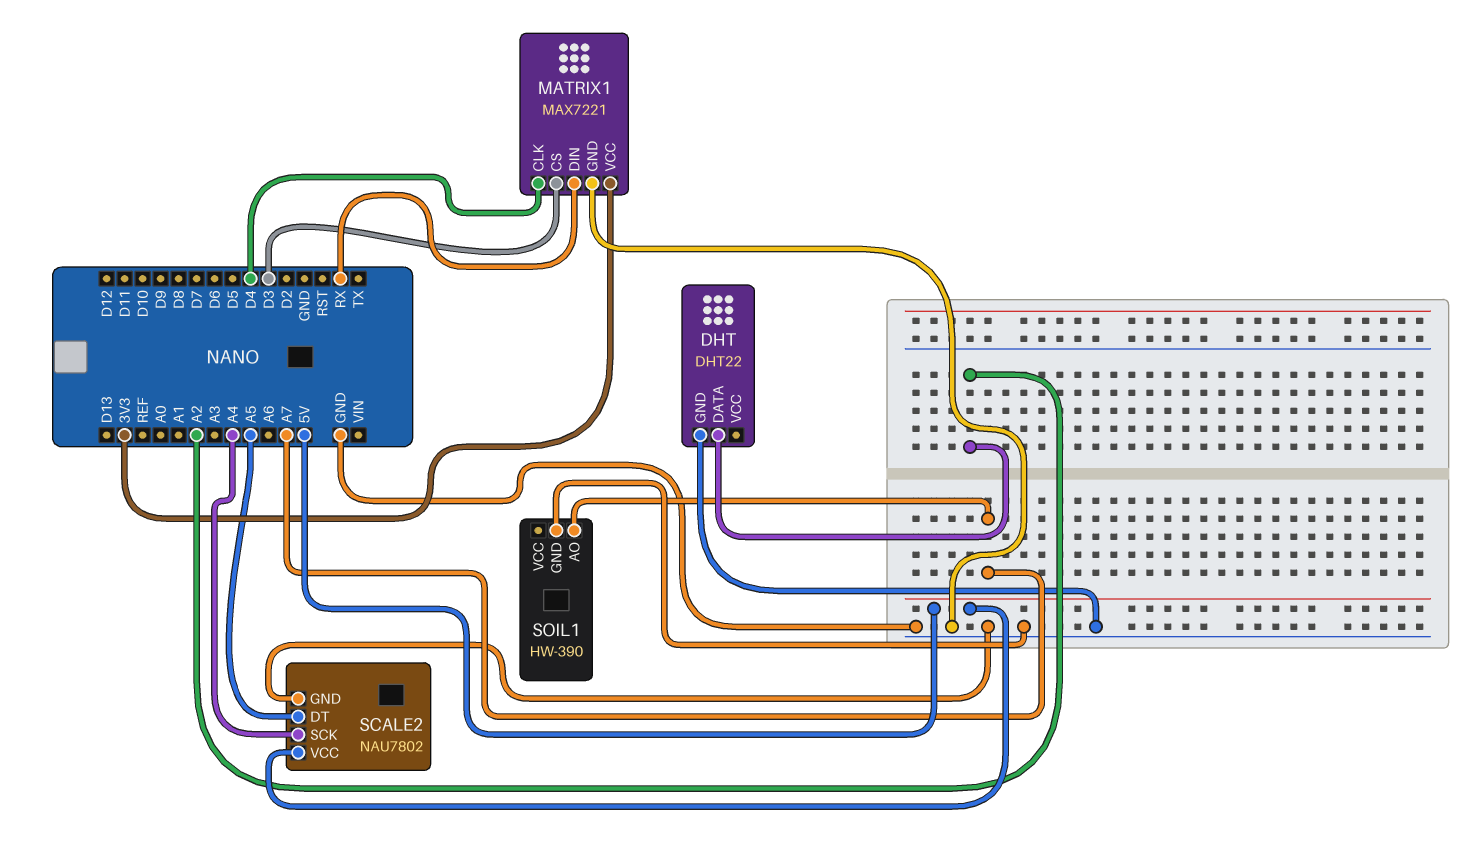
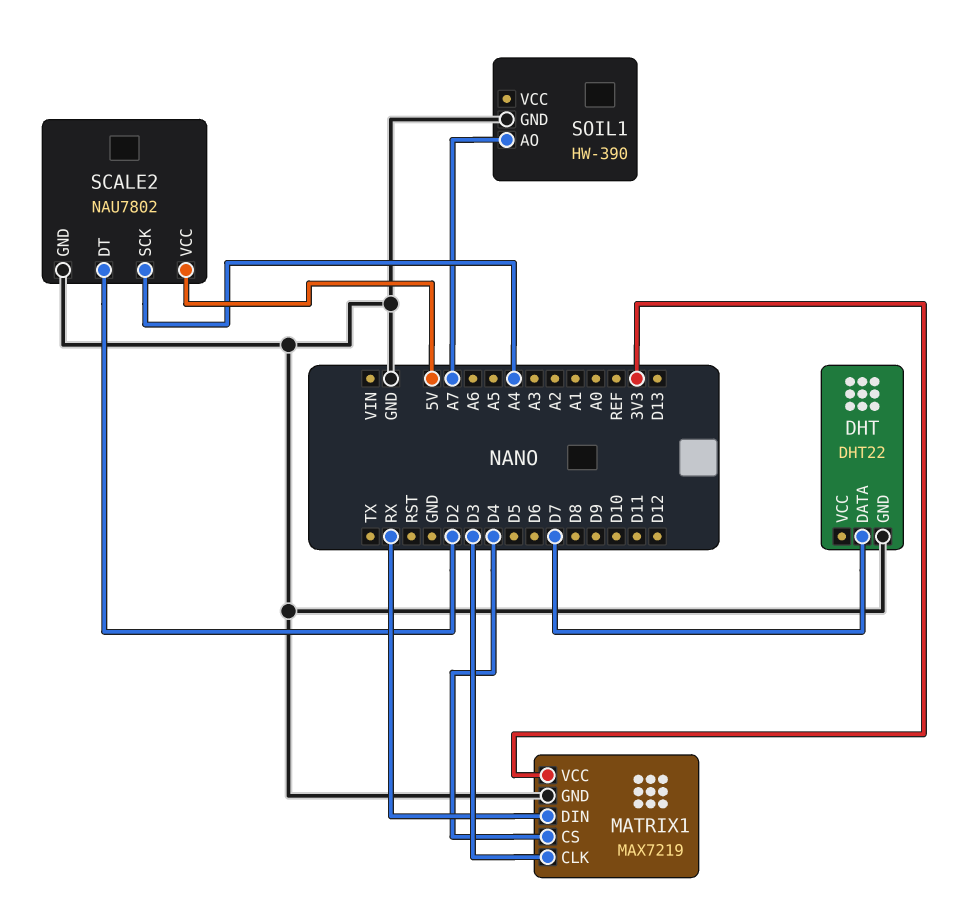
DHT pin DATA: A2 -> D7
MATRIX1: MAX7221 -> MAX7219
MATRIX1 pin CLK: D4 -> D3
MATRIX1 pin CS: D3 -> D4
SCALE2 pin DT: A5 -> D2

